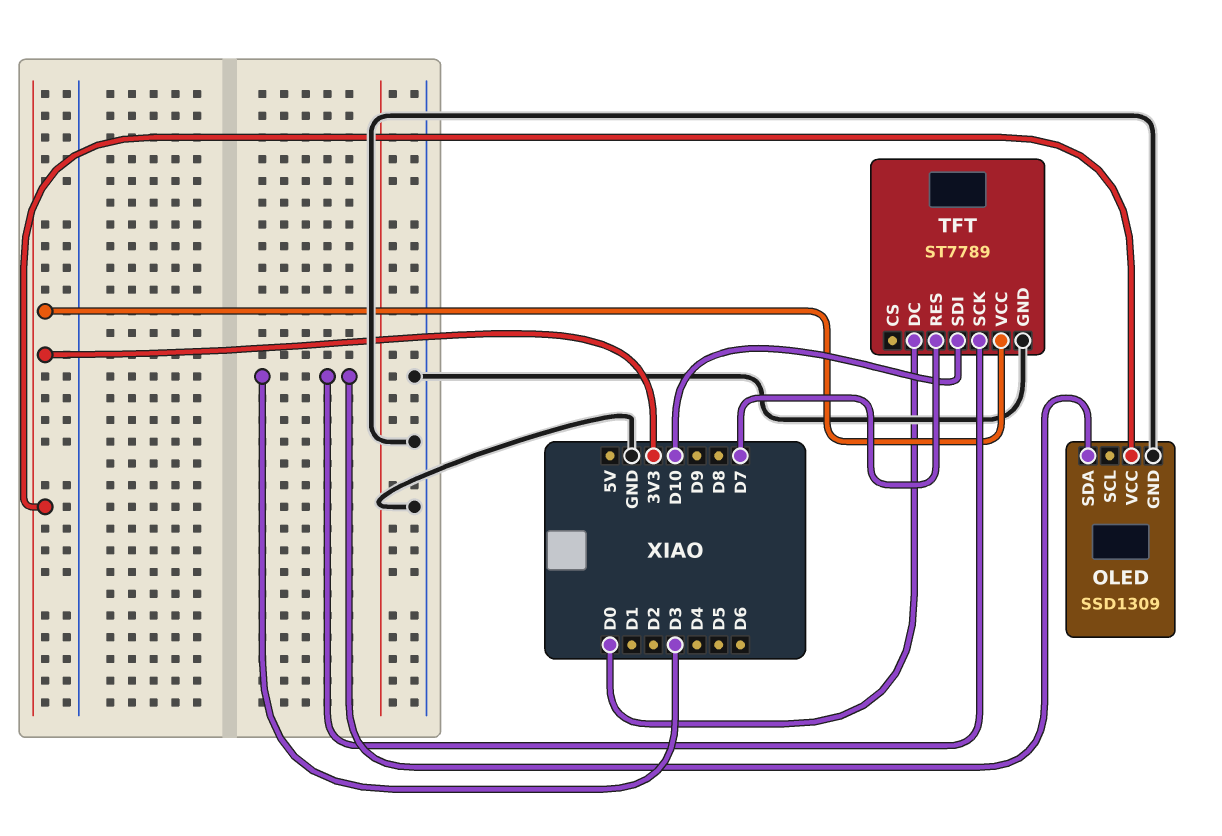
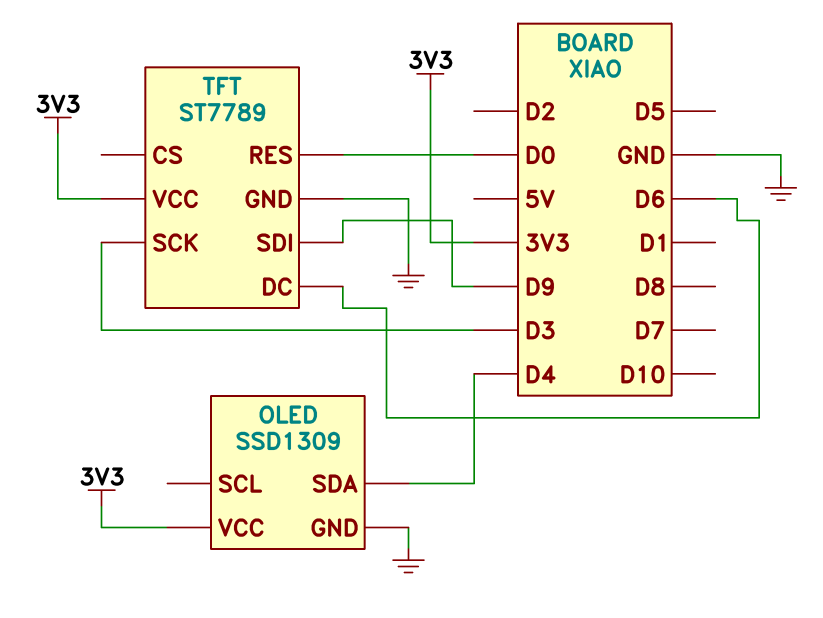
OLED pin SDA: D3 -> D4
TFT pin DC: D0 -> D6
TFT pin RES: D7 -> D0
TFT pin SDI: D10 -> D9

